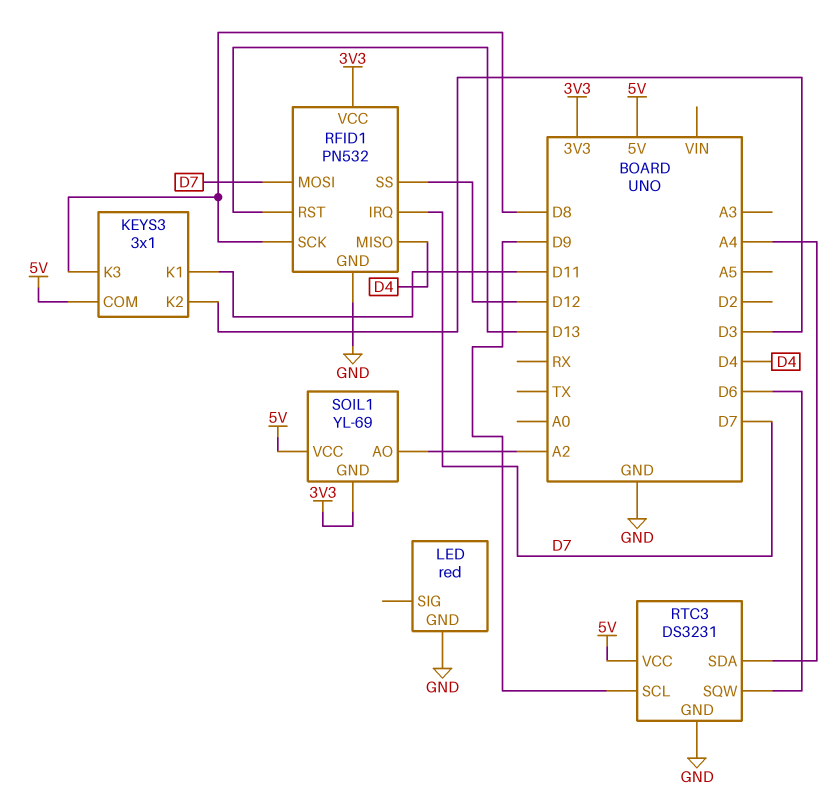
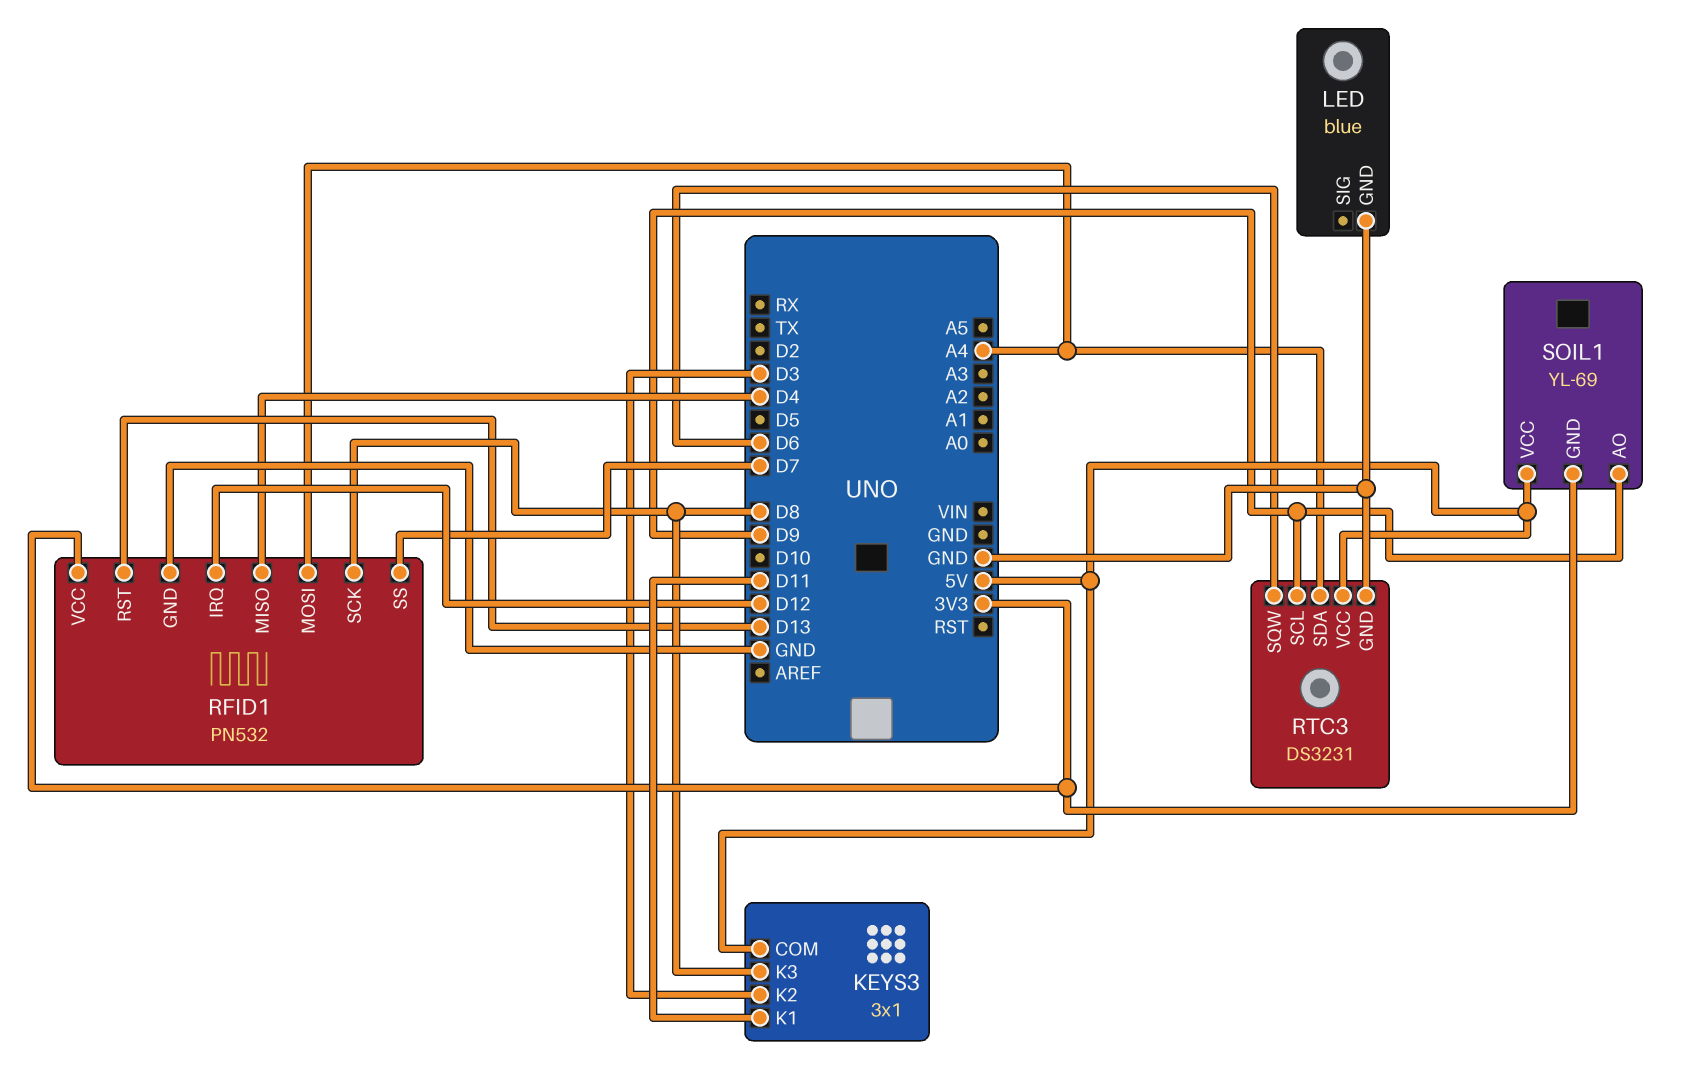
LED: red -> blue
RFID1 pin IRQ: D7 -> D12
RFID1 pin MOSI: D7 -> A4
RFID1 pin SS: D12 -> D7
SOIL1 pin AO: A2 -> D9

